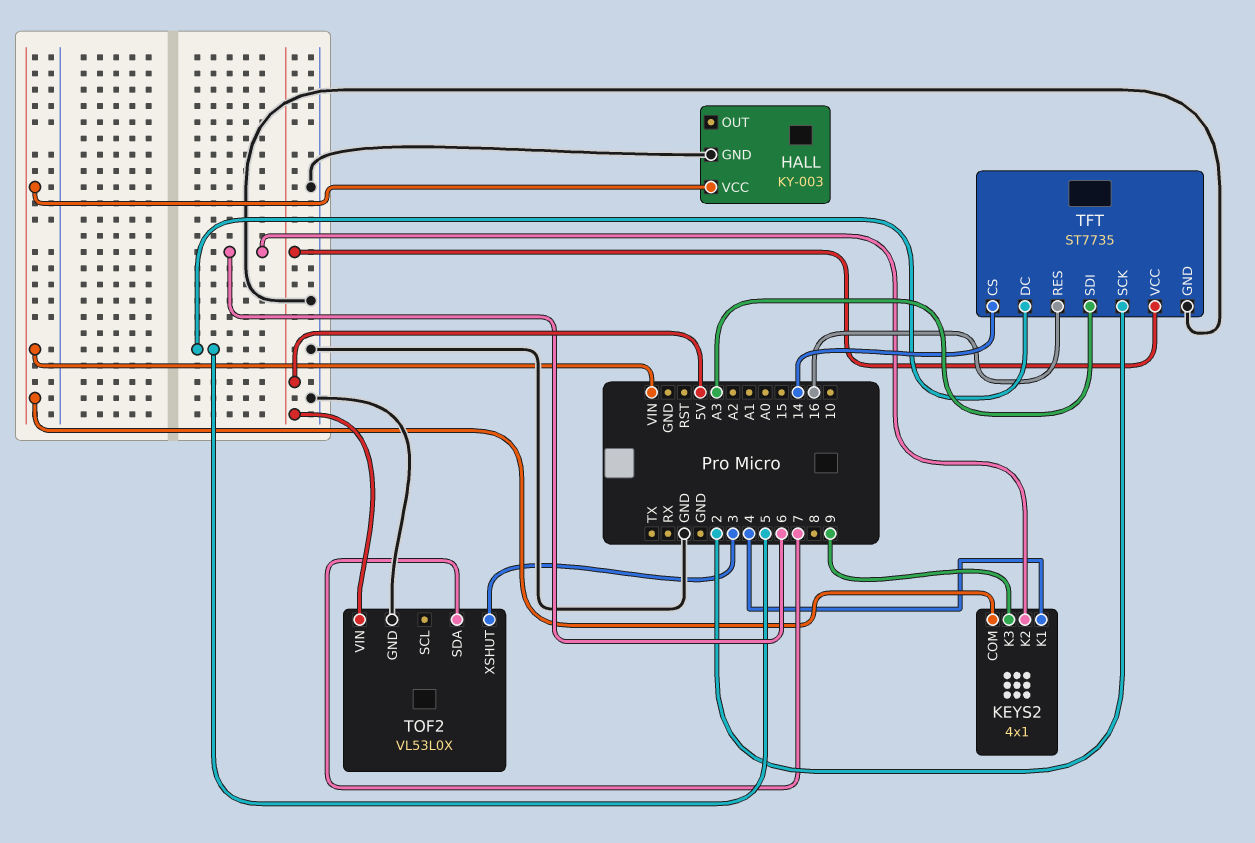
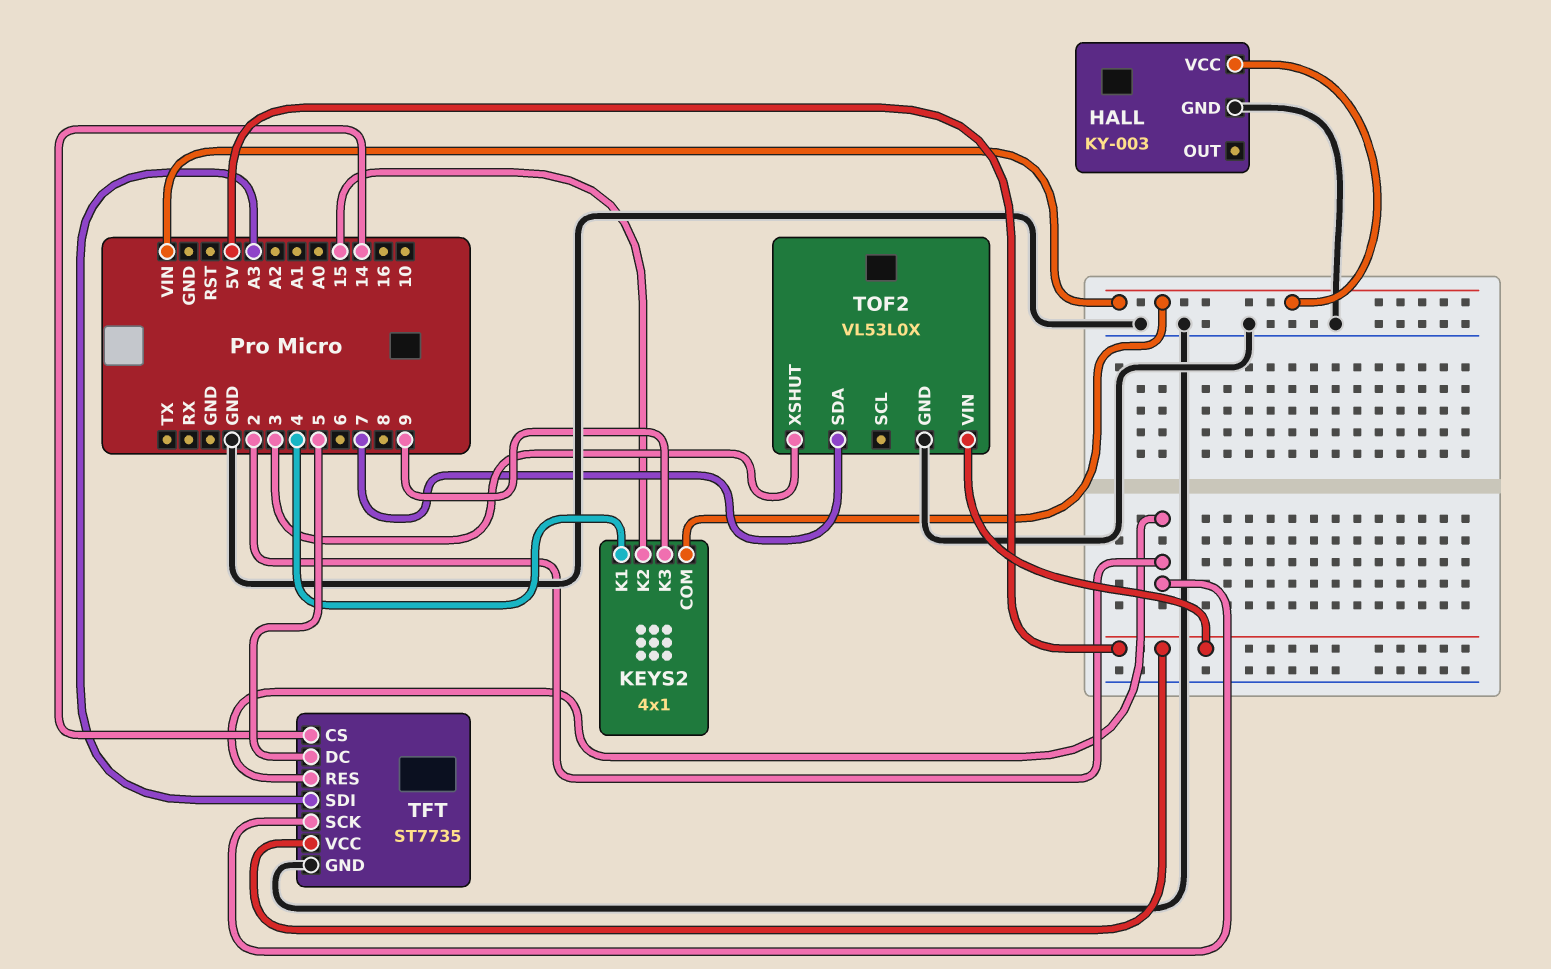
KEYS2 pin K2: 6 -> 15
TFT pin RES: 16 -> 2

